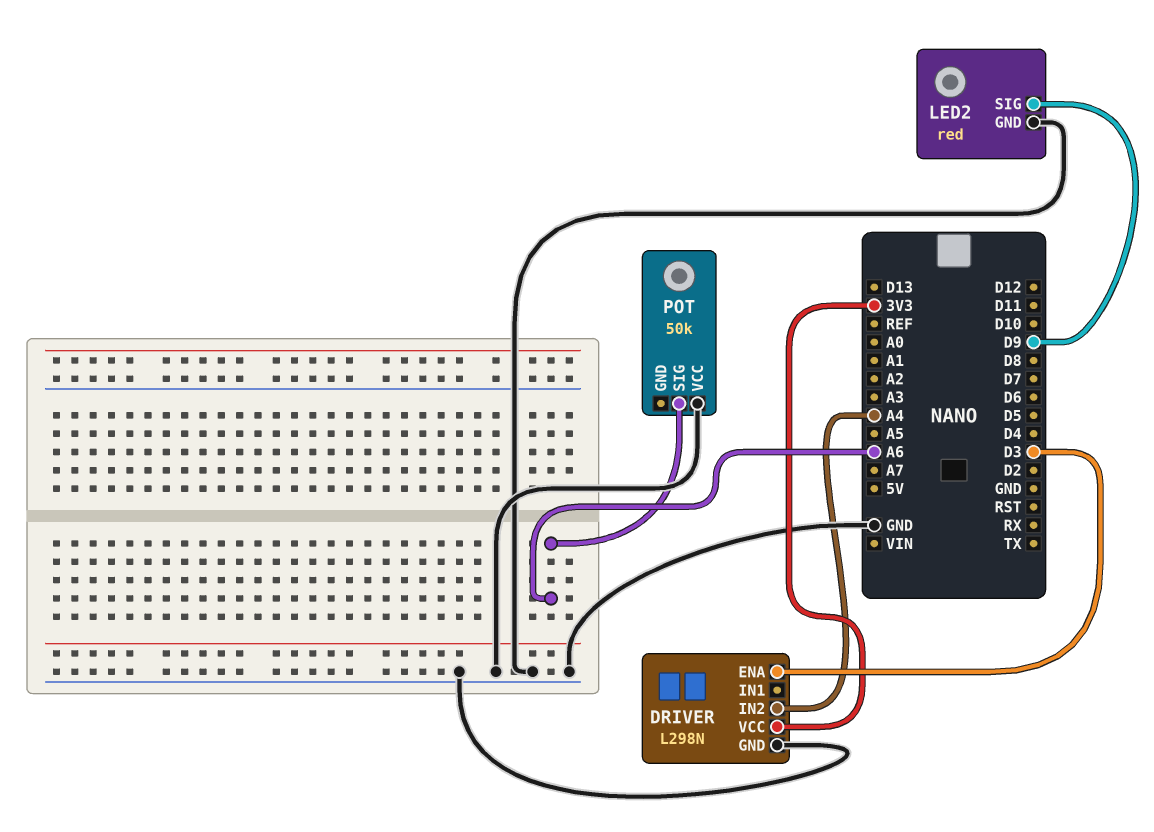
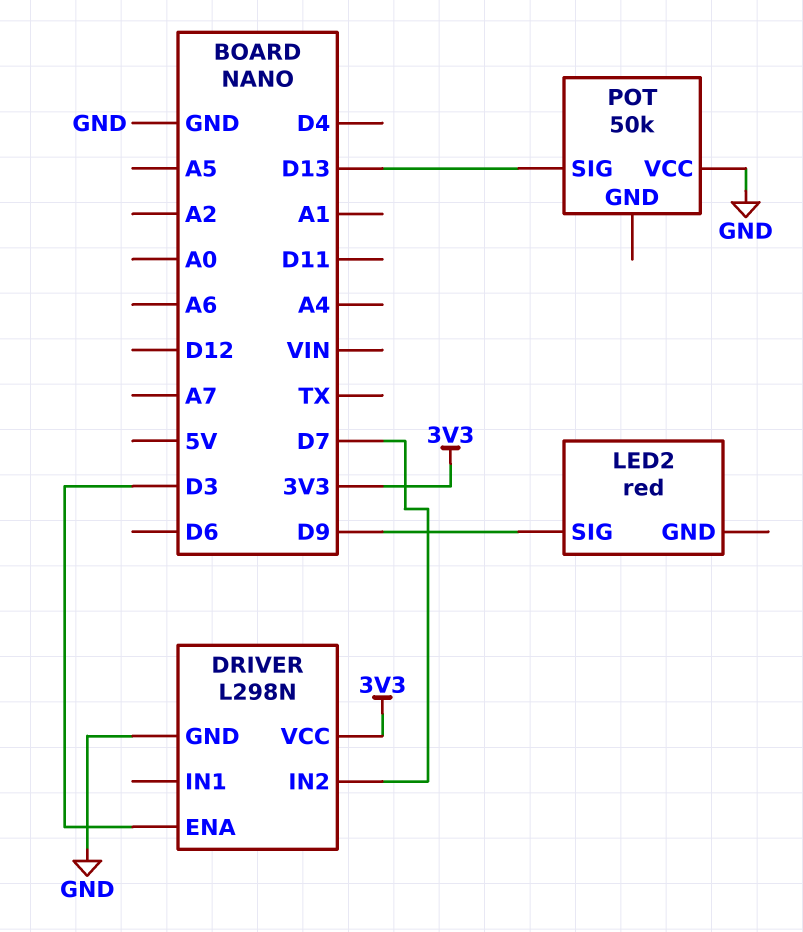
DRIVER pin IN2: A4 -> D7
LED2 pin GND: GND -> none
POT pin SIG: A6 -> D13

